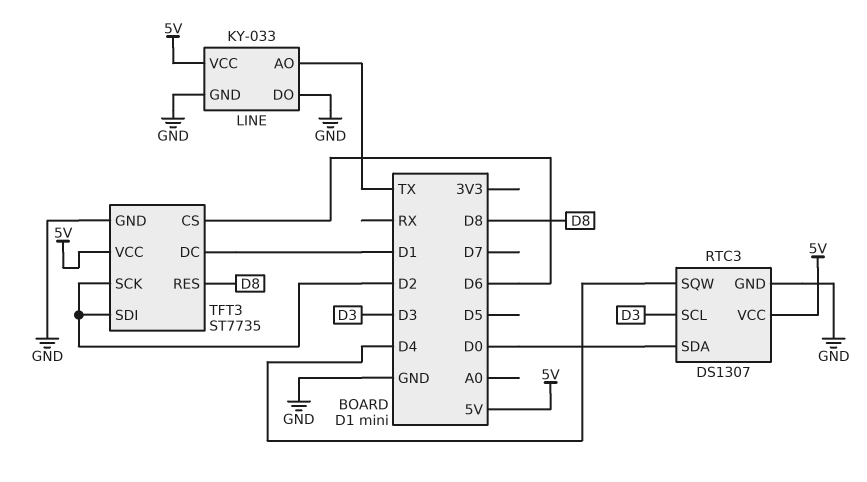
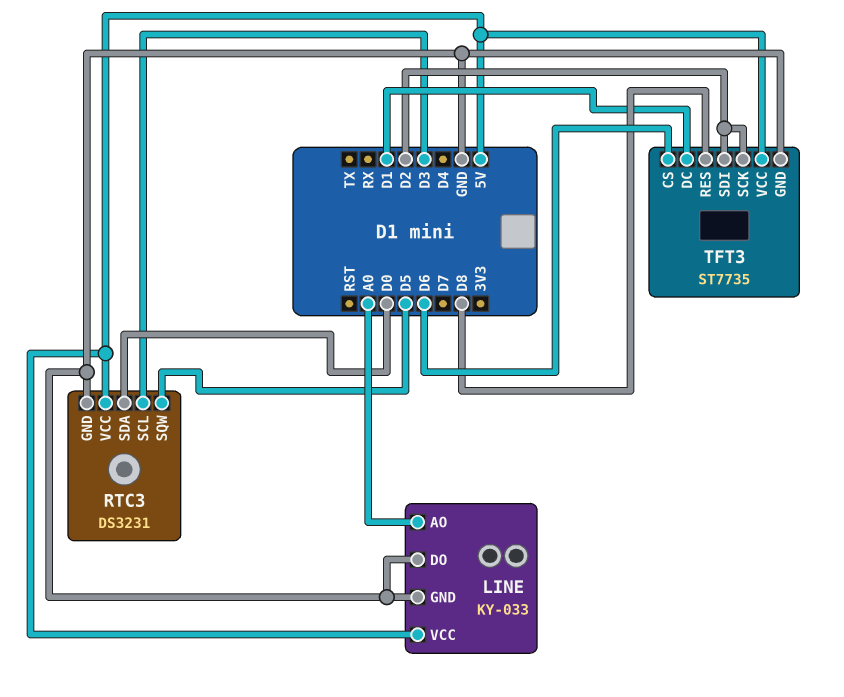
LINE pin AO: TX -> A0
RTC3: DS1307 -> DS3231
RTC3 pin SQW: D4 -> D5

